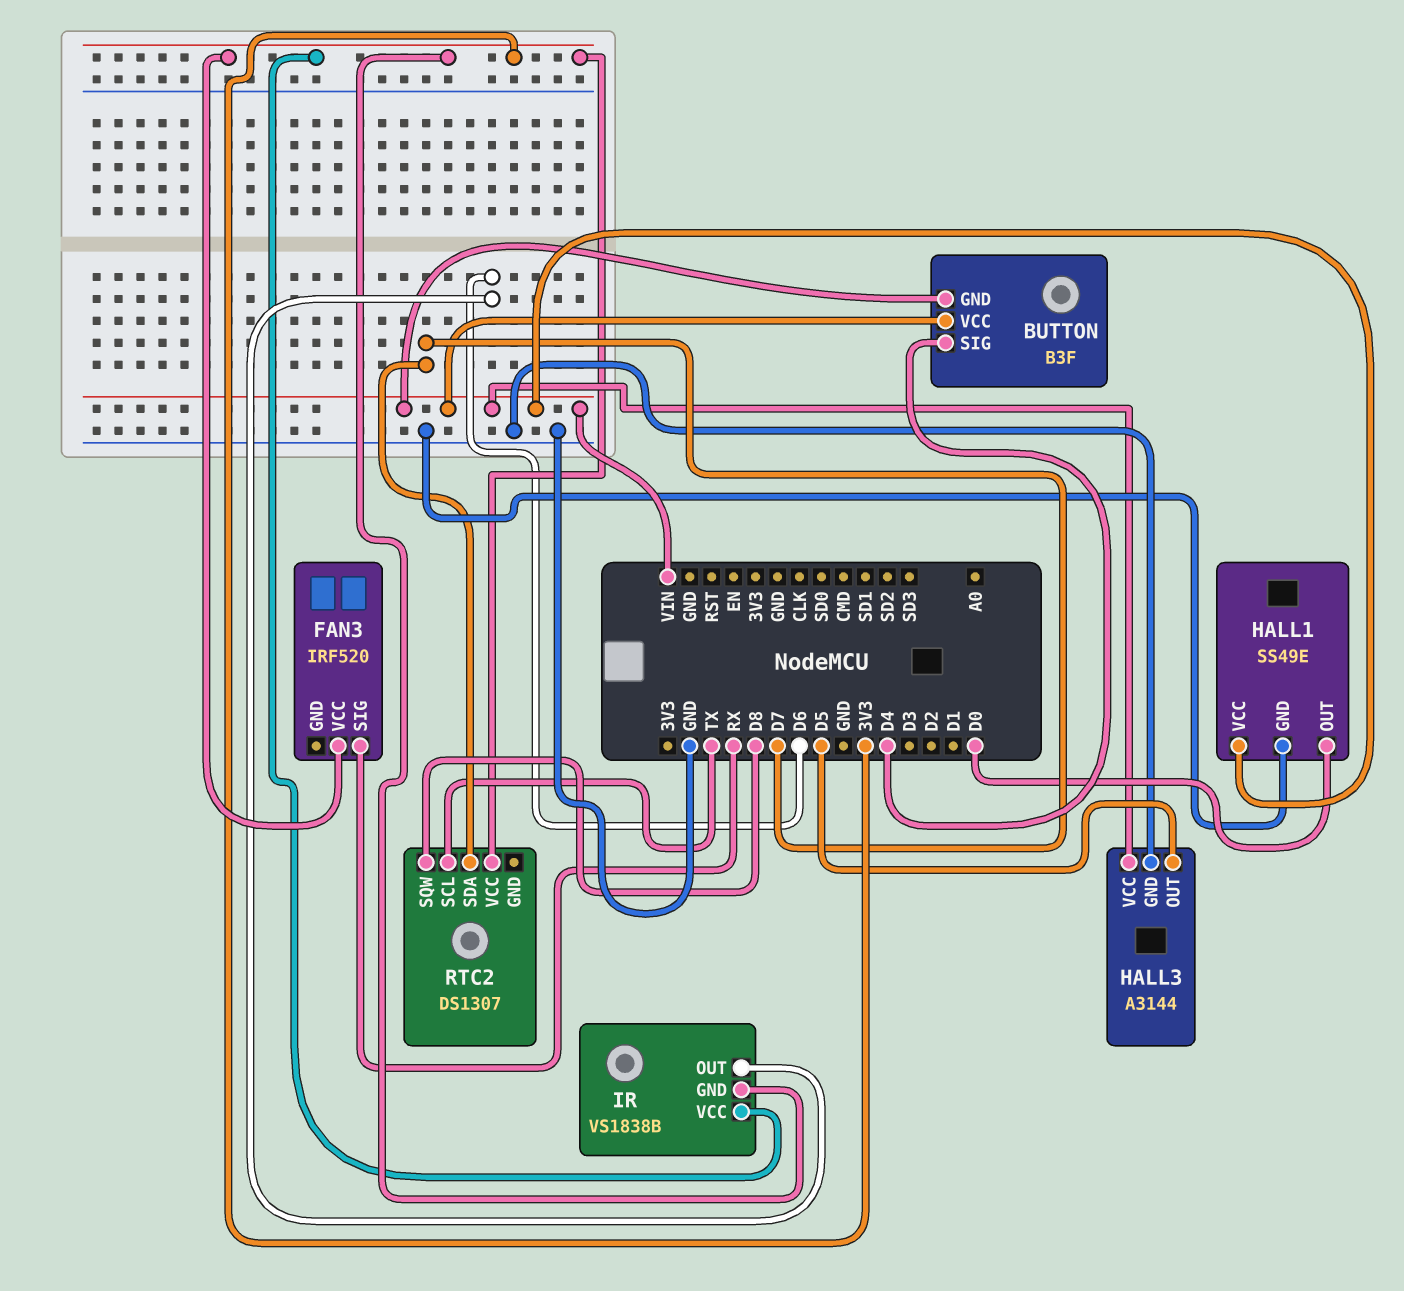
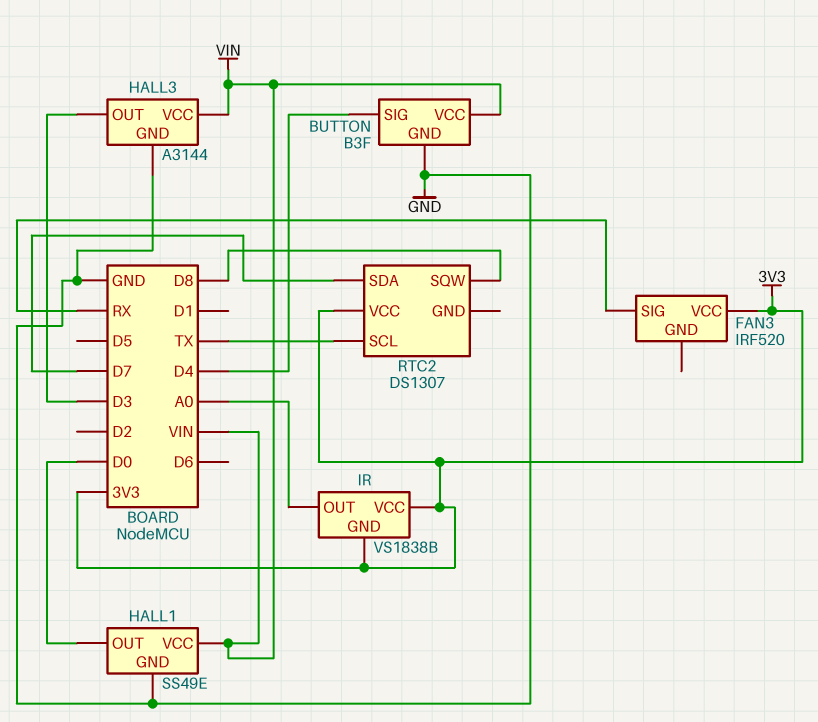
BUTTON pin GND: VIN -> GND
HALL3 pin OUT: D5 -> D3
IR pin OUT: D6 -> A0

